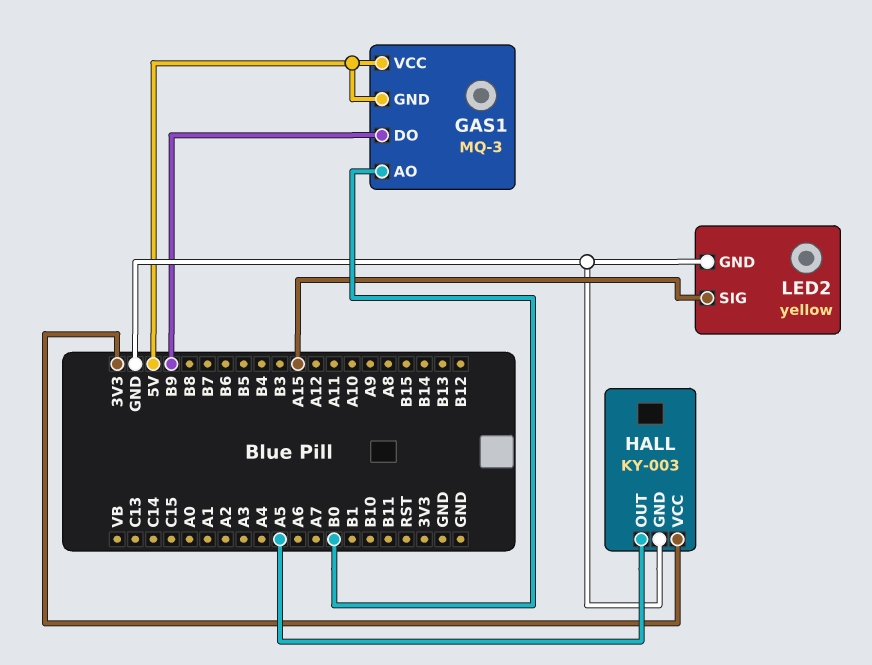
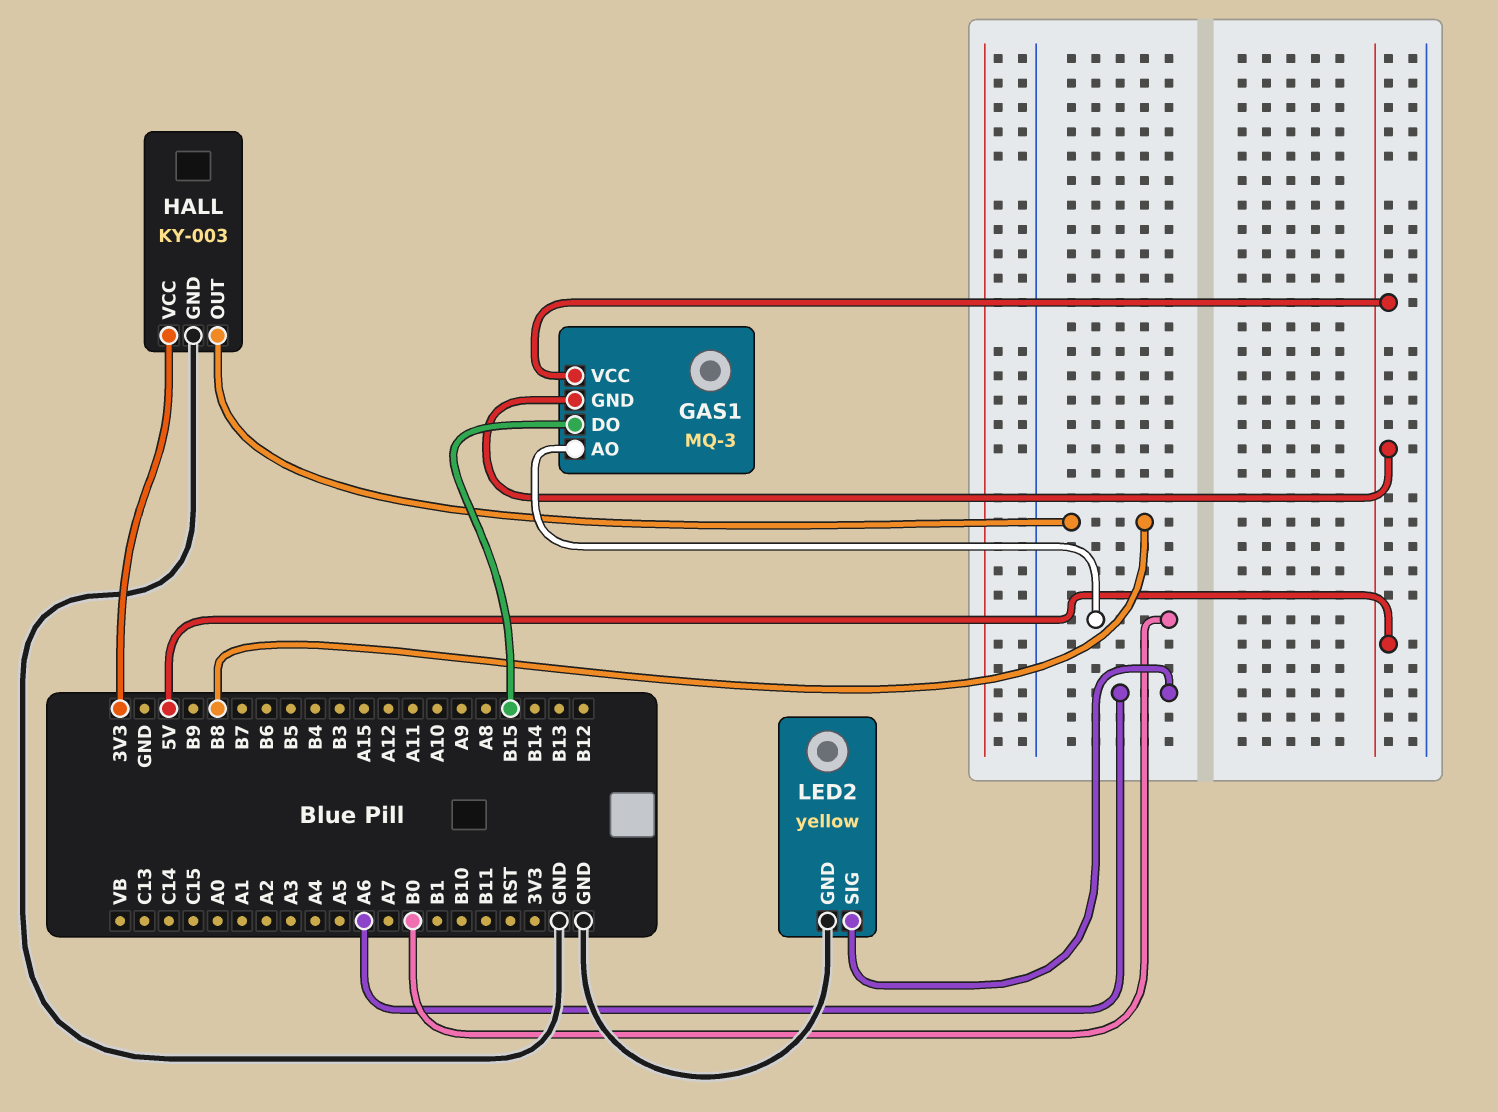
GAS1 pin DO: B9 -> B15
HALL pin OUT: A5 -> B8
LED2 pin SIG: A15 -> A6

